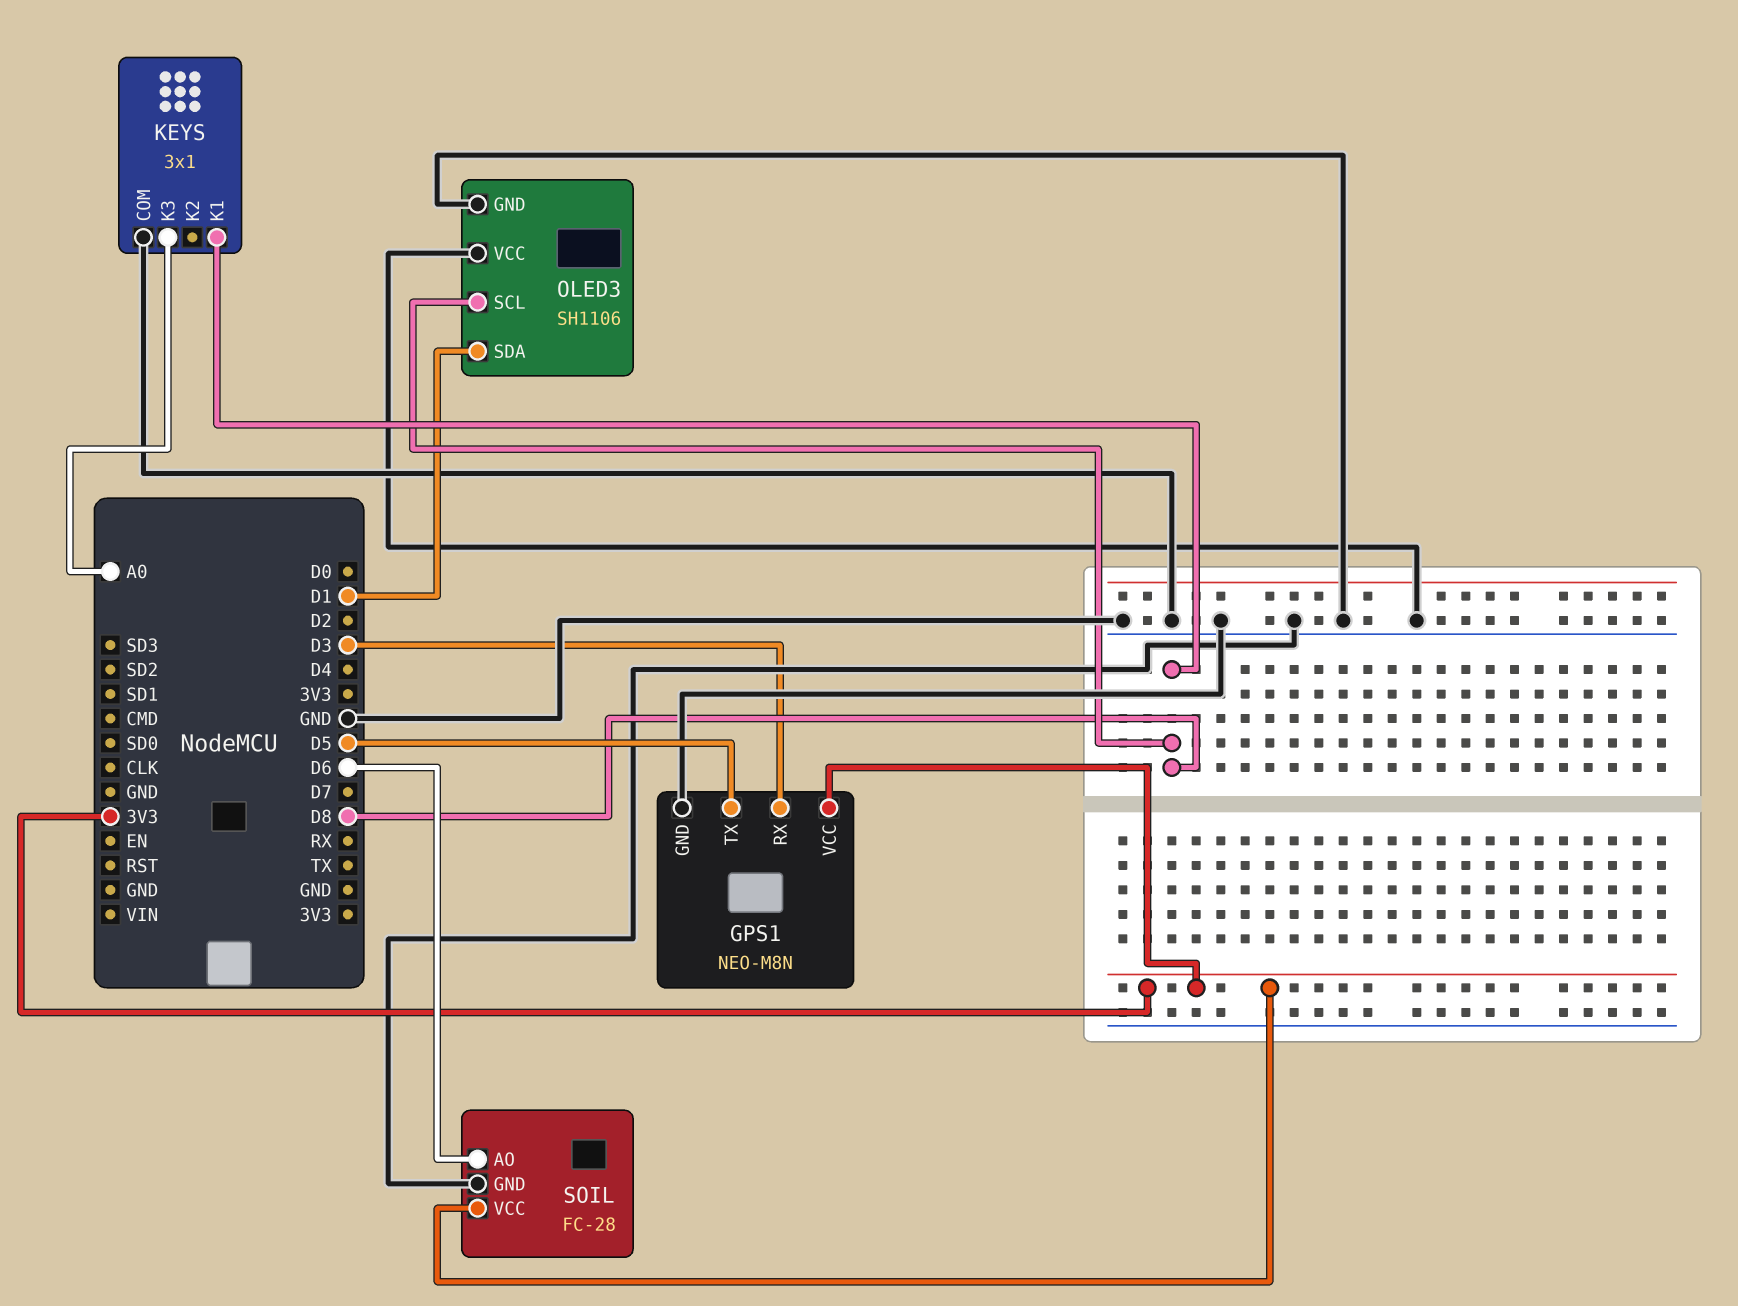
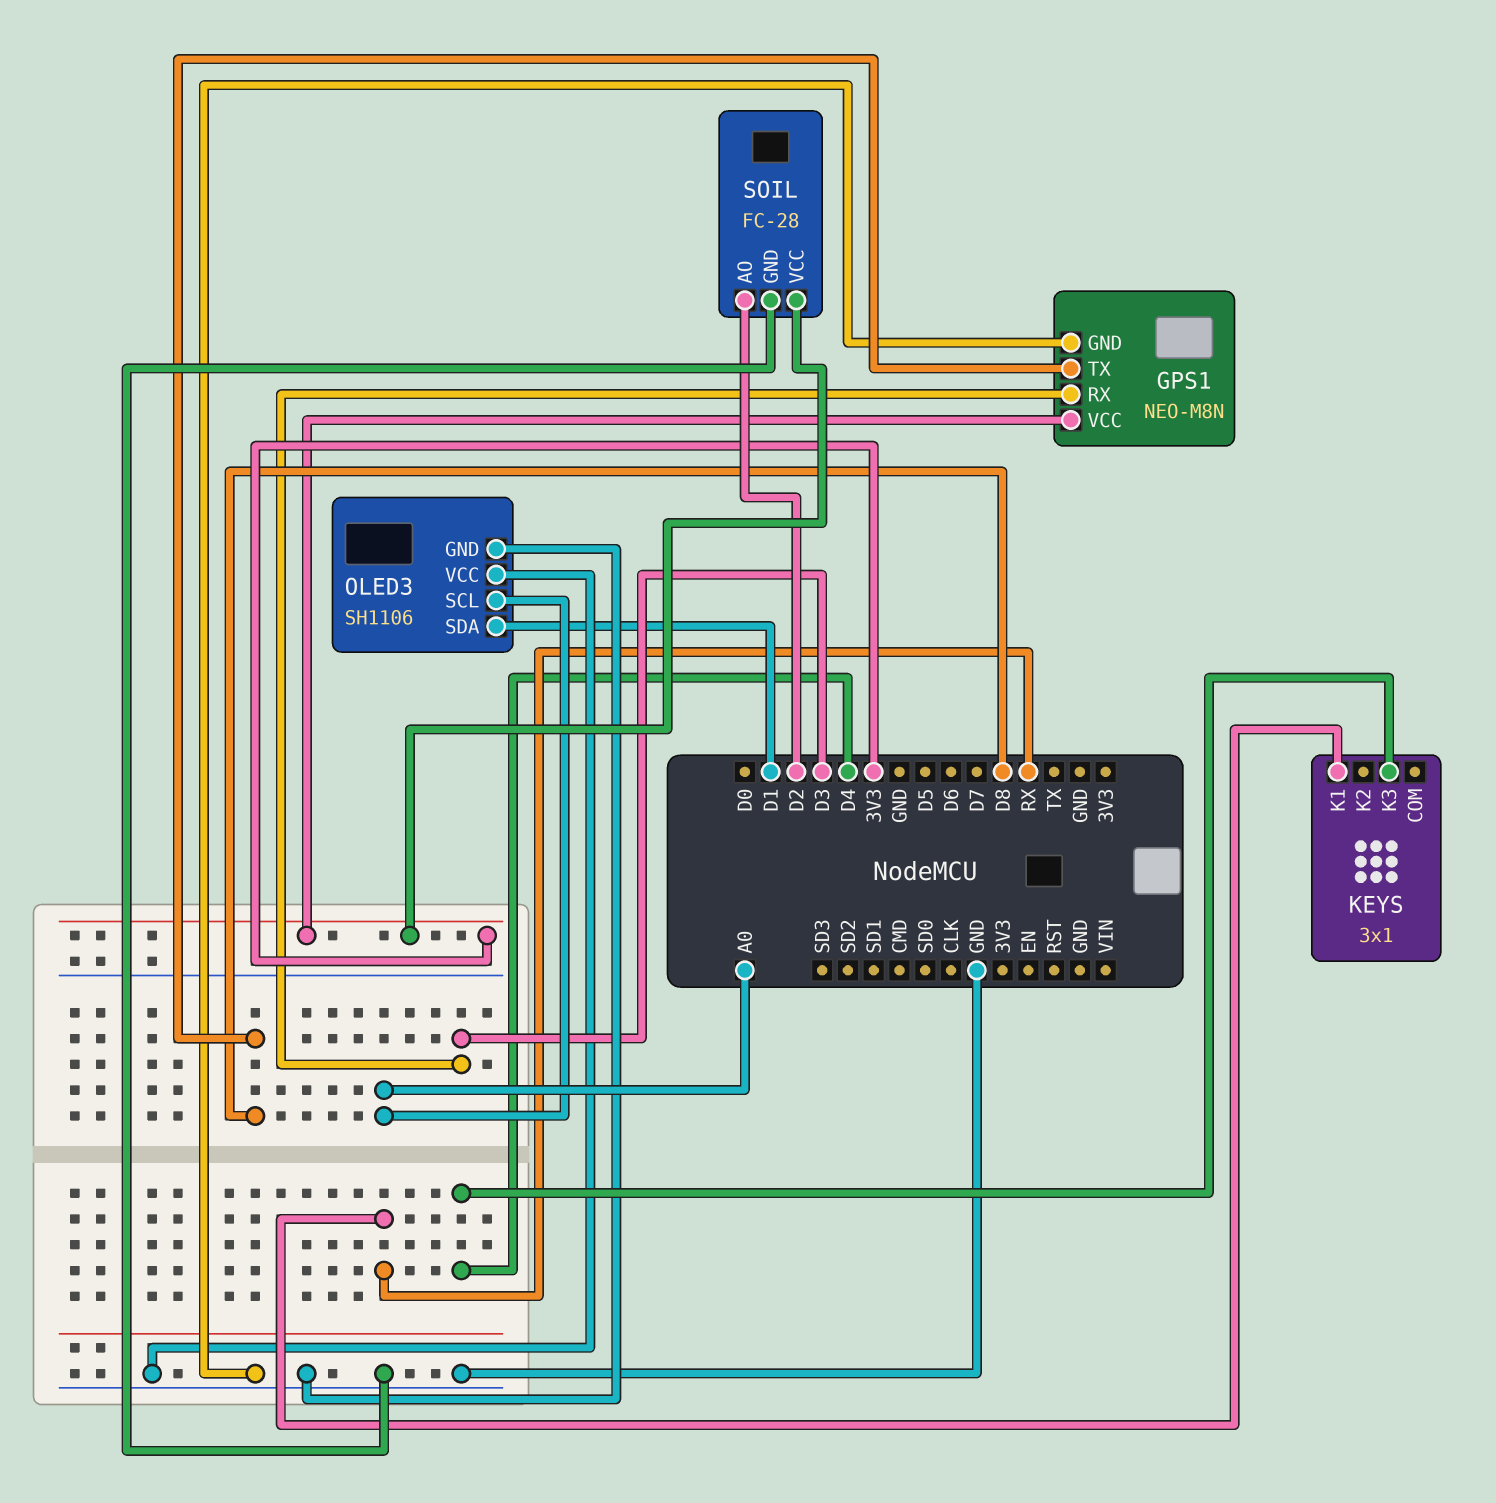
GPS1 pin TX: D5 -> D8
KEYS pin COM: GND -> none
KEYS pin K1: D8 -> RX
KEYS pin K3: A0 -> D4
OLED3 pin SCL: D8 -> A0
SOIL pin AO: D6 -> D2

